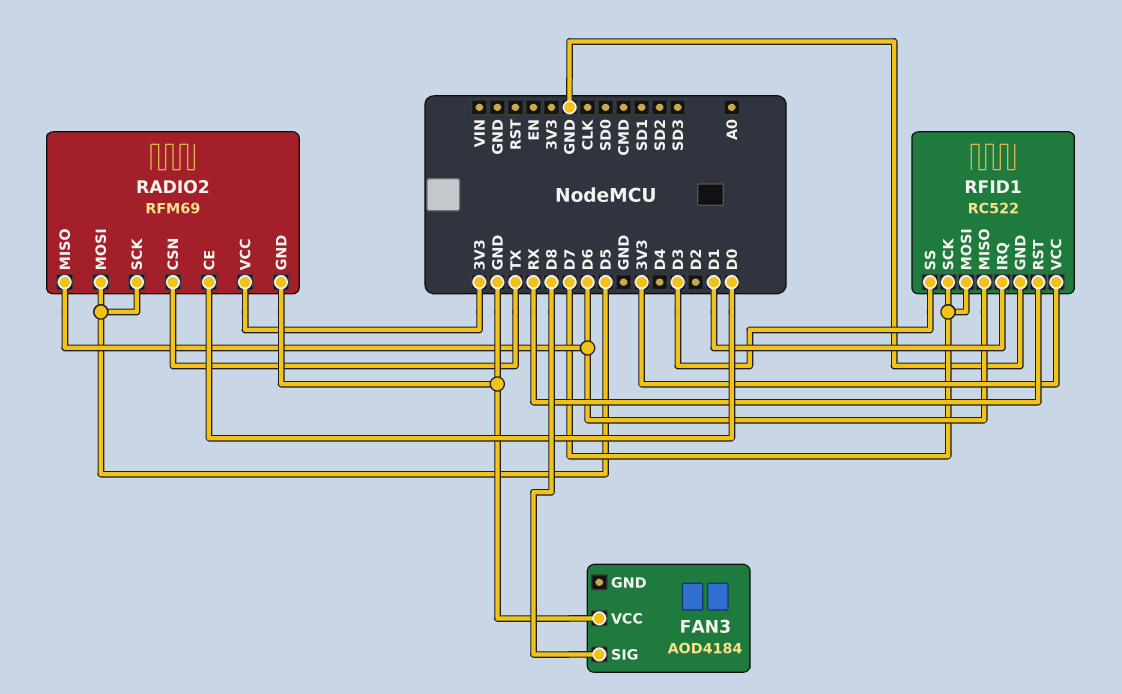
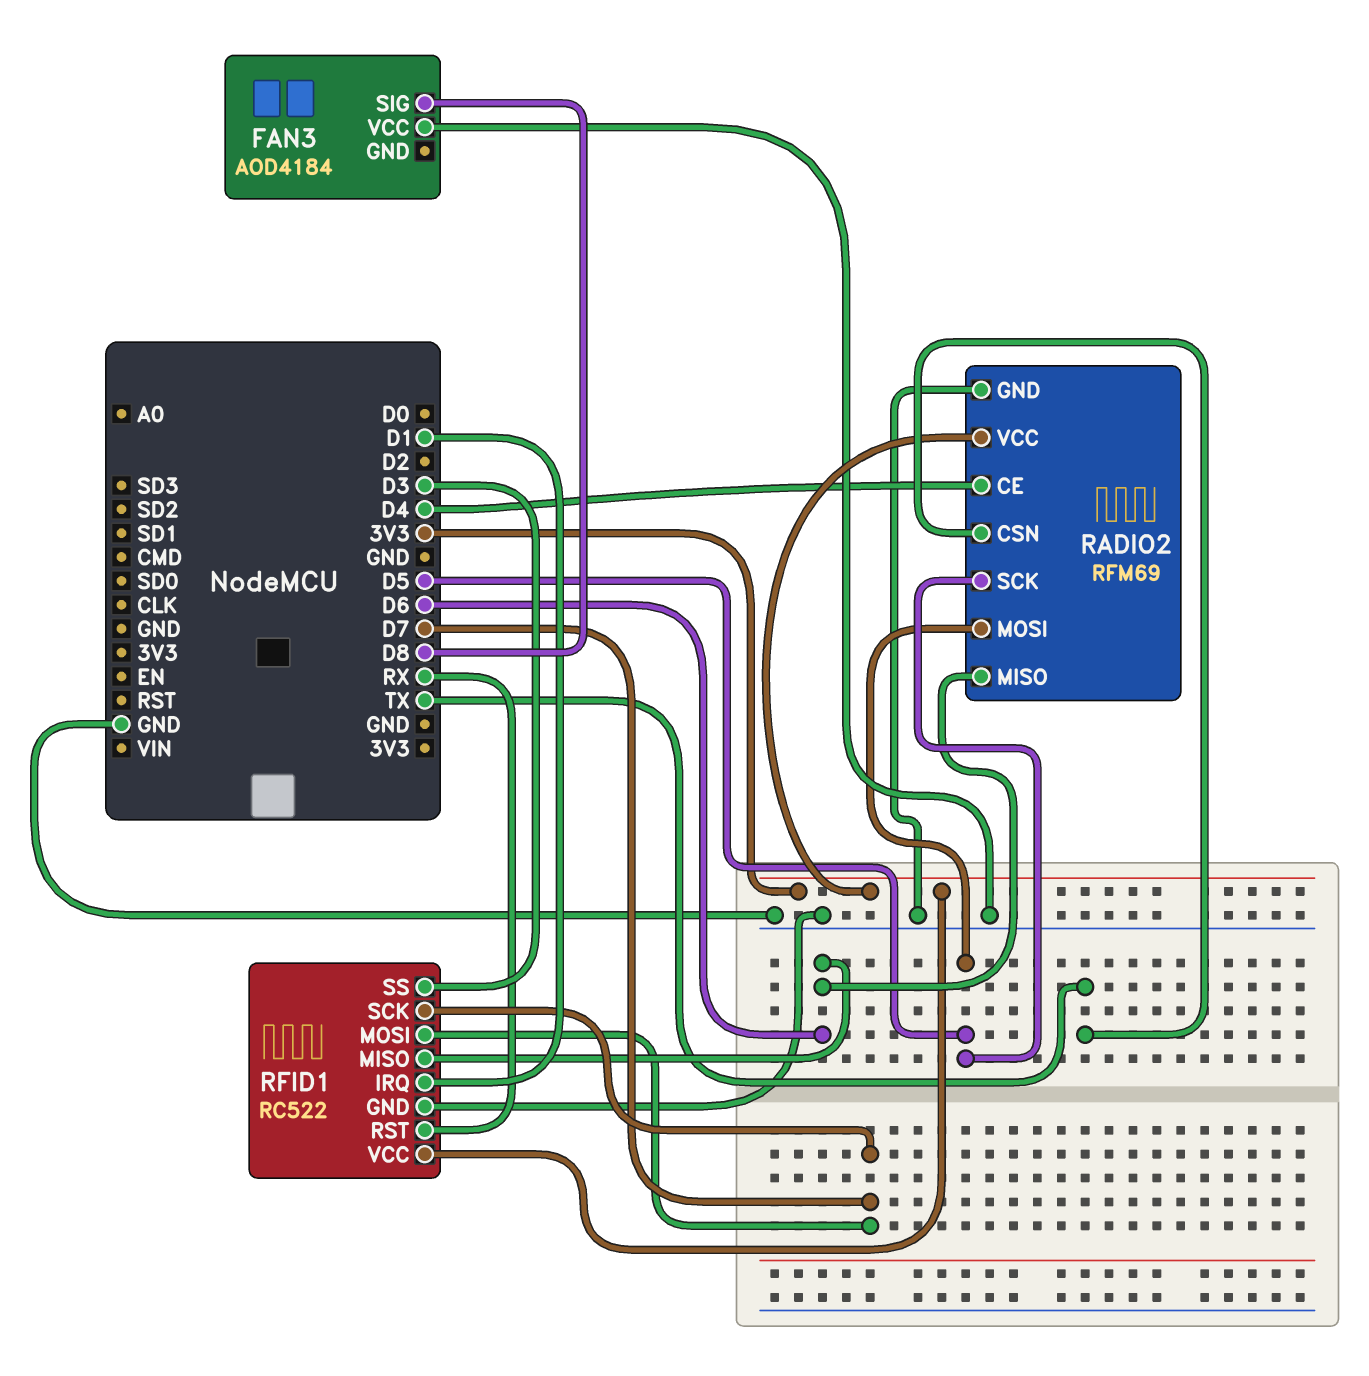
RADIO2 pin CE: D0 -> D4

